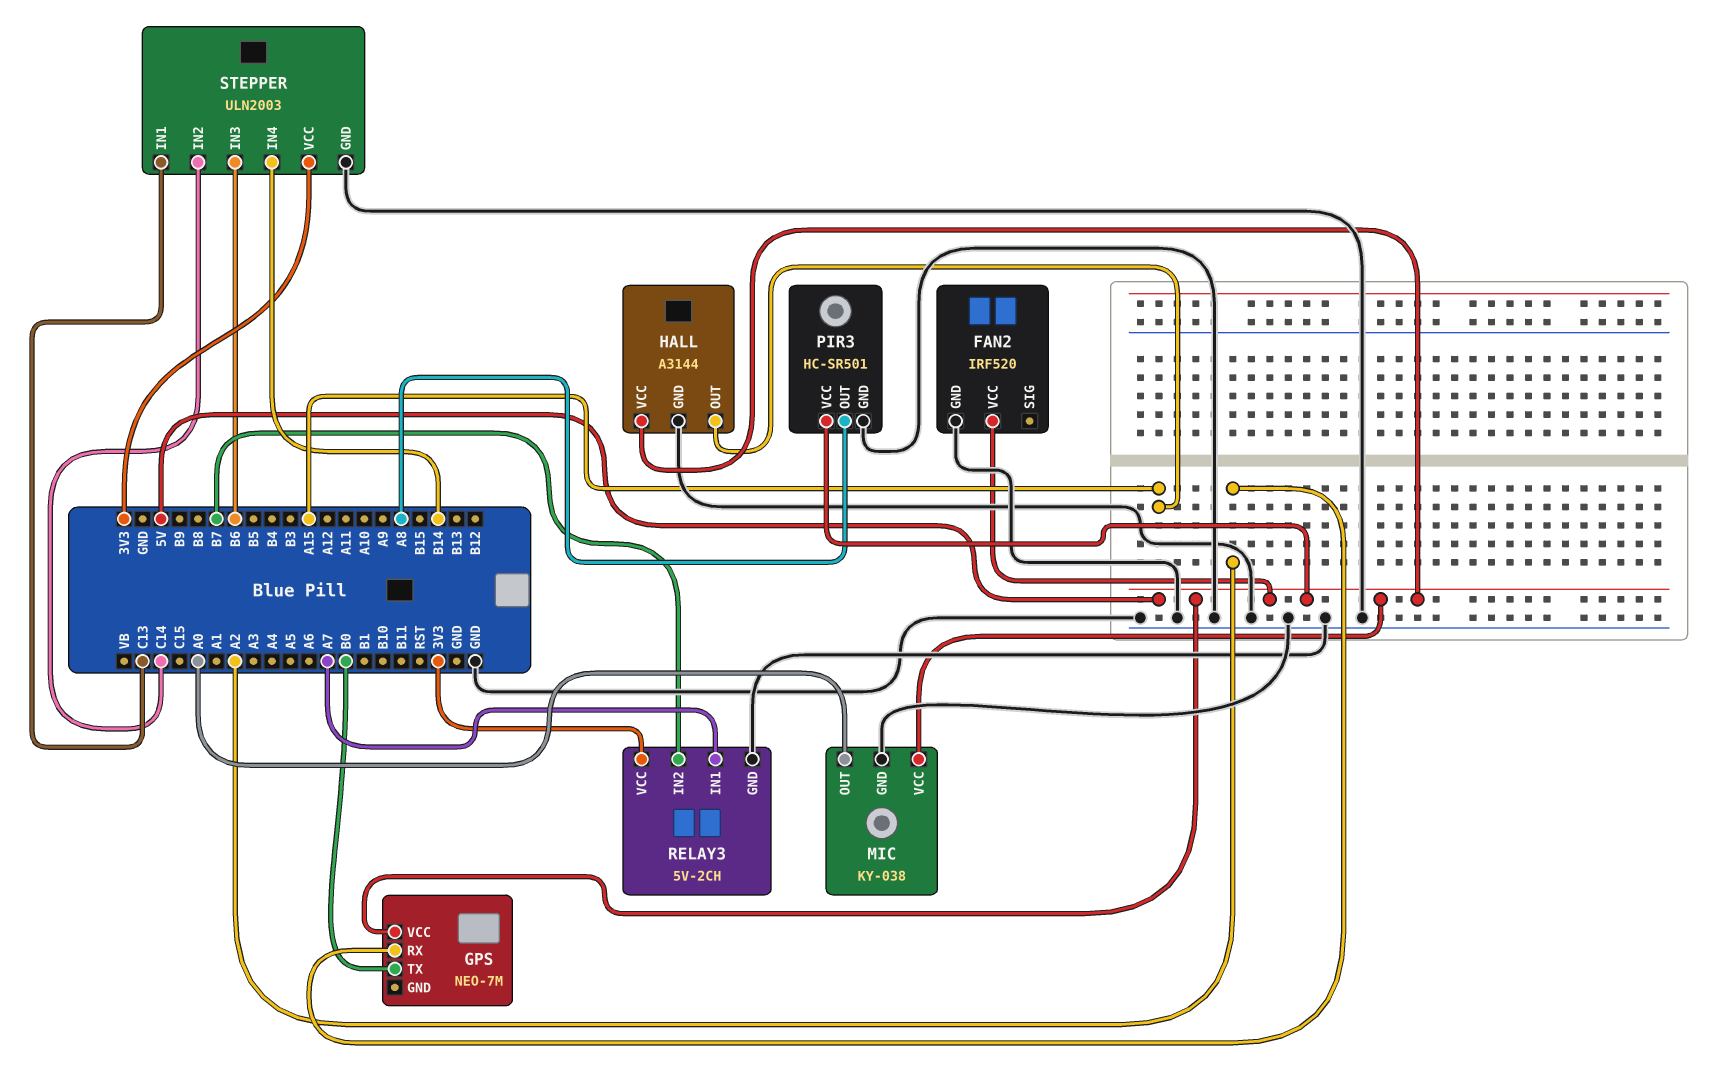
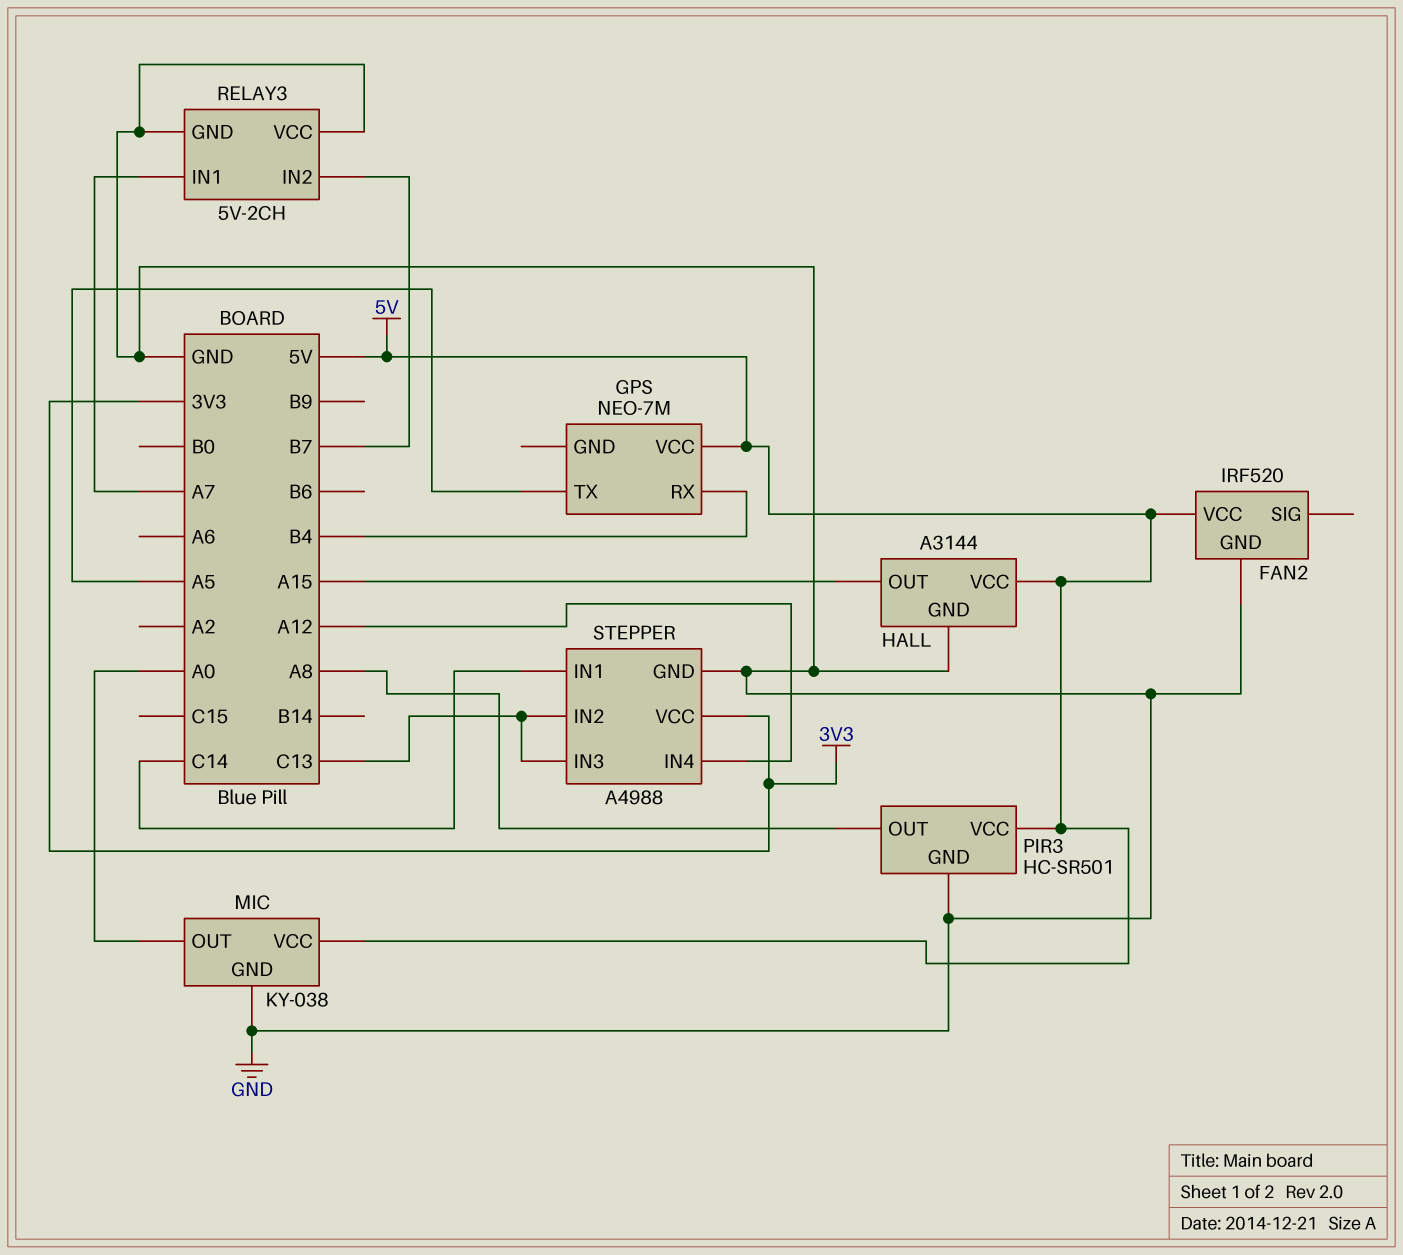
GPS pin RX: A2 -> B4
GPS pin TX: B0 -> A5
RELAY3 pin VCC: 3V3 -> GND
STEPPER: ULN2003 -> A4988
STEPPER pin IN1: C13 -> C14
STEPPER pin IN2: C14 -> C13
STEPPER pin IN3: B6 -> C13
STEPPER pin IN4: B14 -> A12

